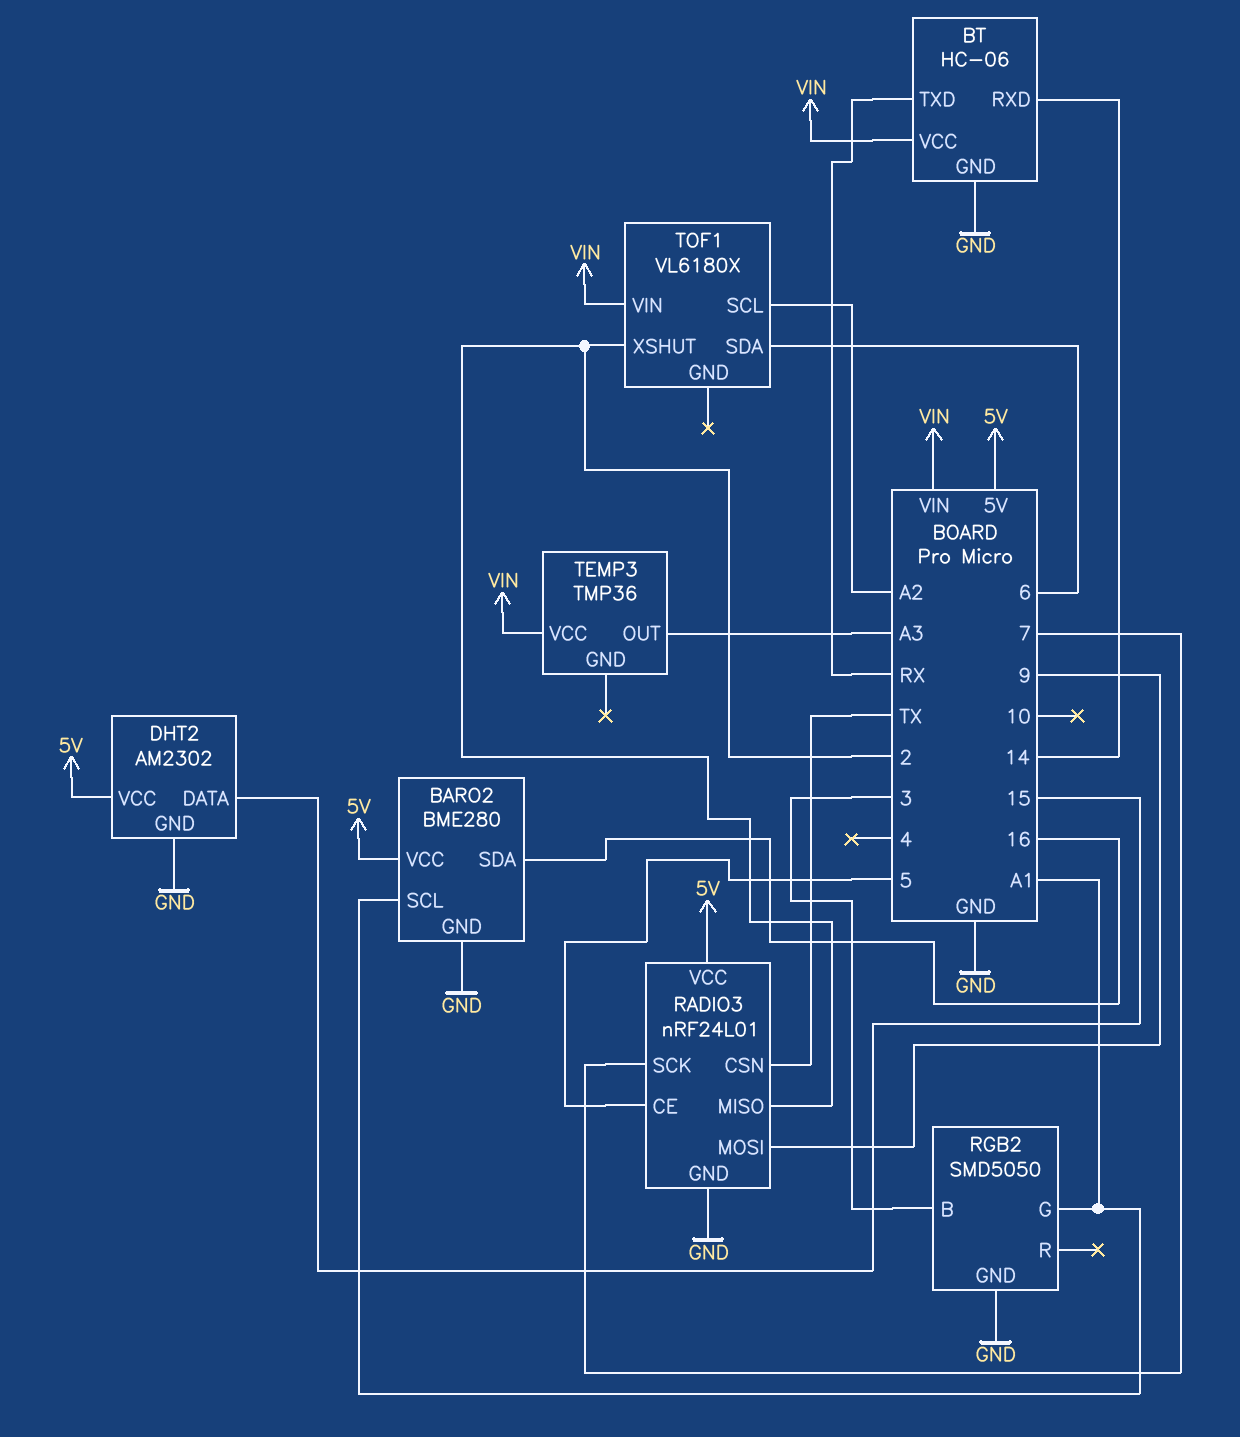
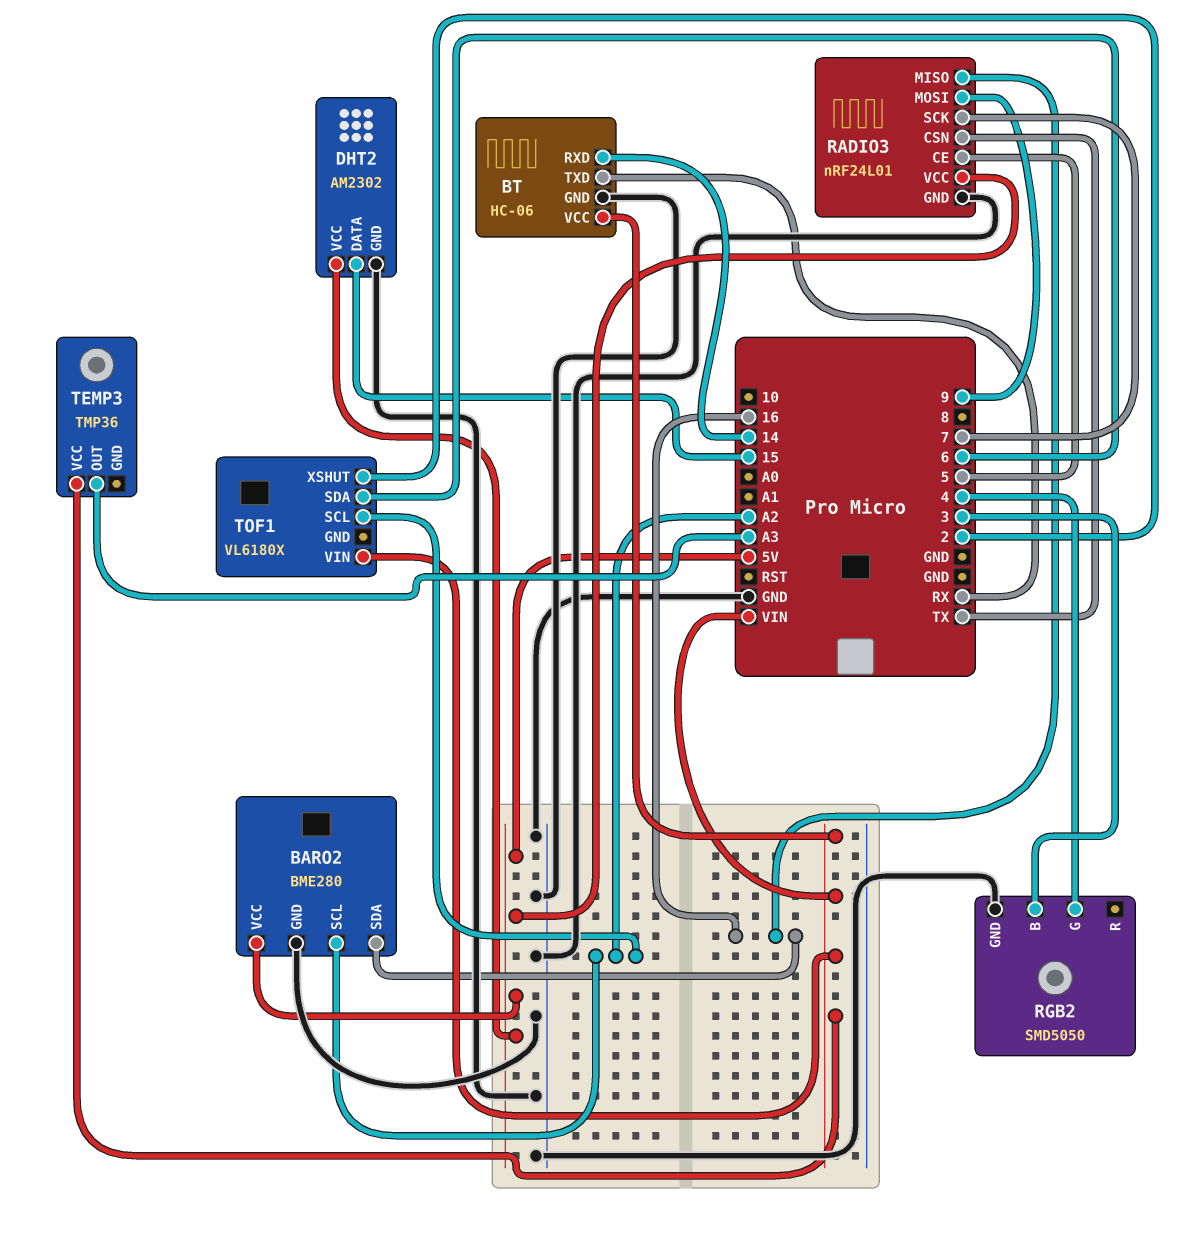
BARO2 pin SCL: A1 -> A2
RADIO3 pin MISO: 2 -> 16
RGB2 pin G: A1 -> 4

